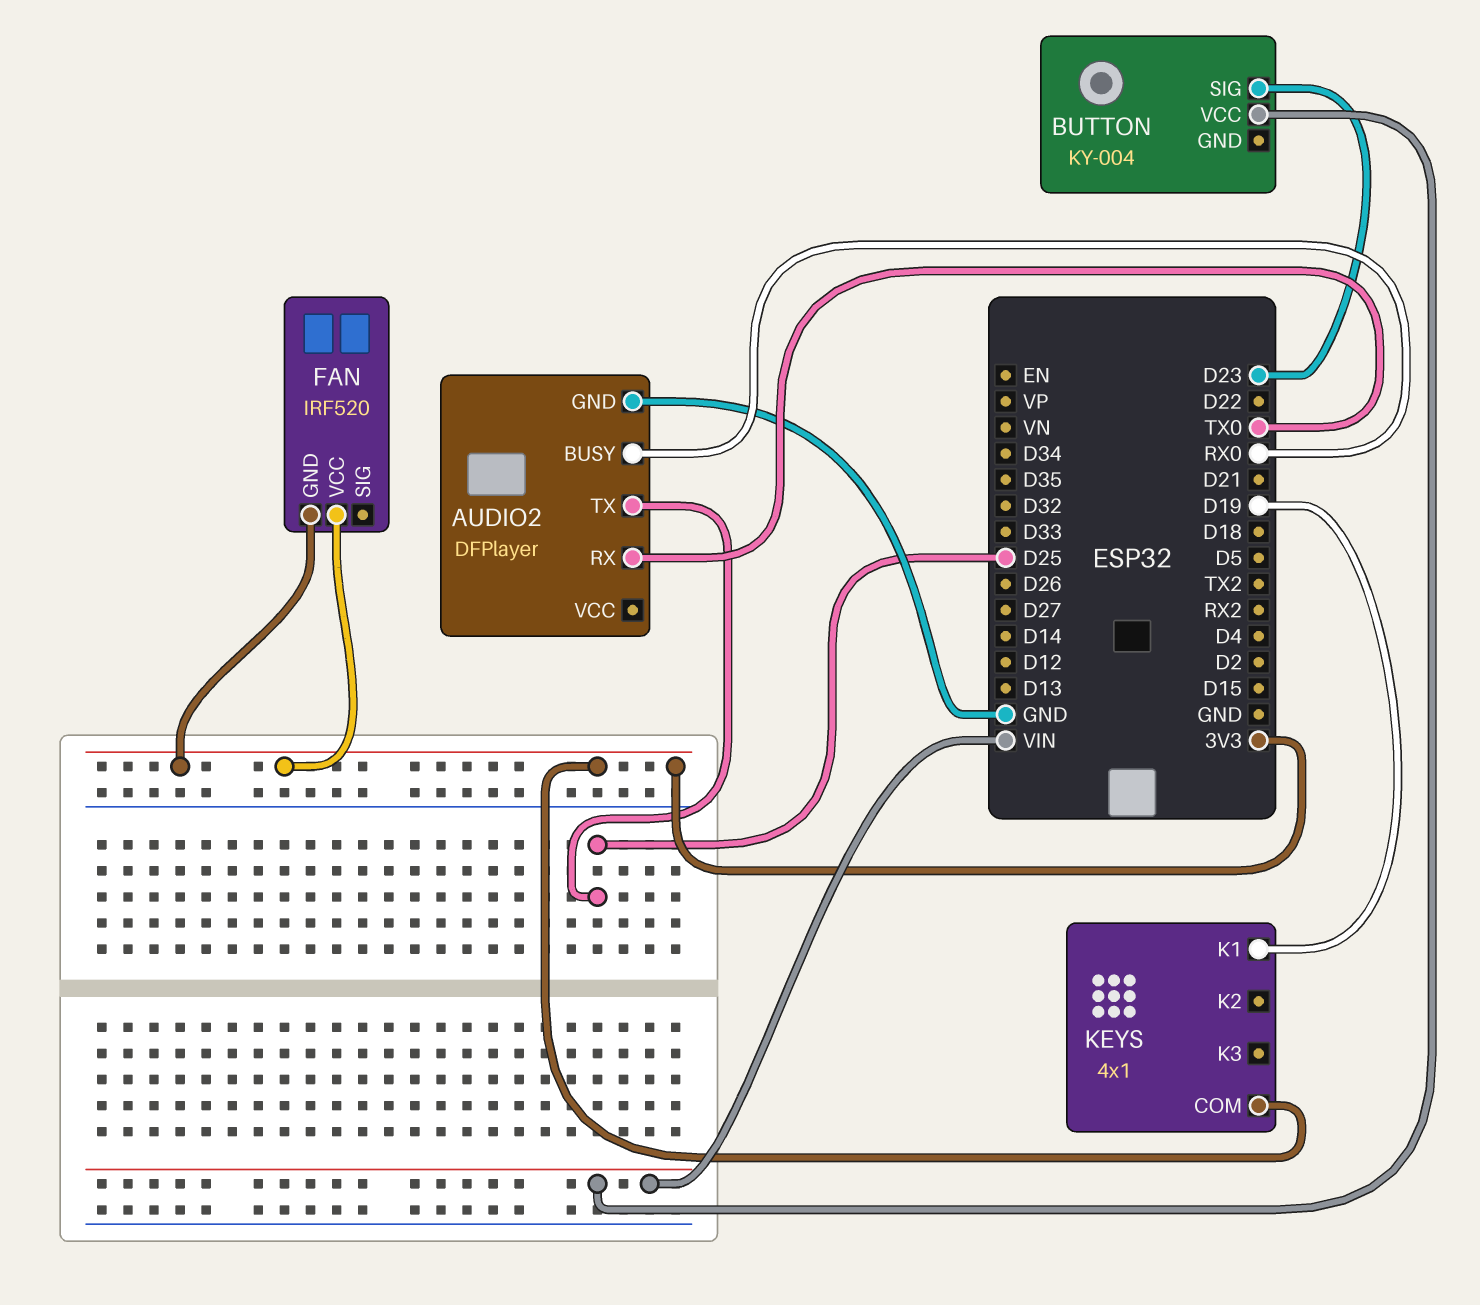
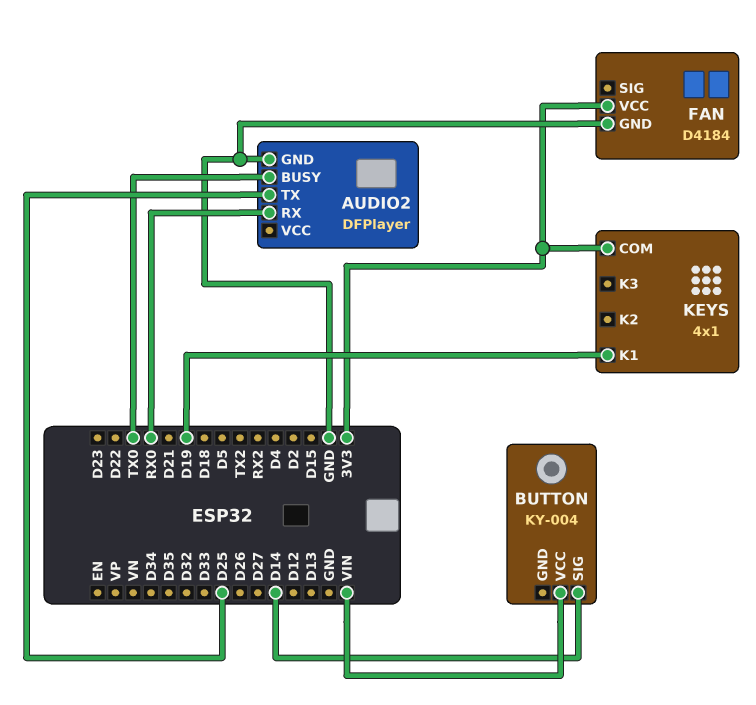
AUDIO2 pin BUSY: RX0 -> TX0
AUDIO2 pin RX: TX0 -> RX0
BUTTON pin SIG: D23 -> D14
FAN: IRF520 -> D4184
FAN pin GND: 3V3 -> GND

